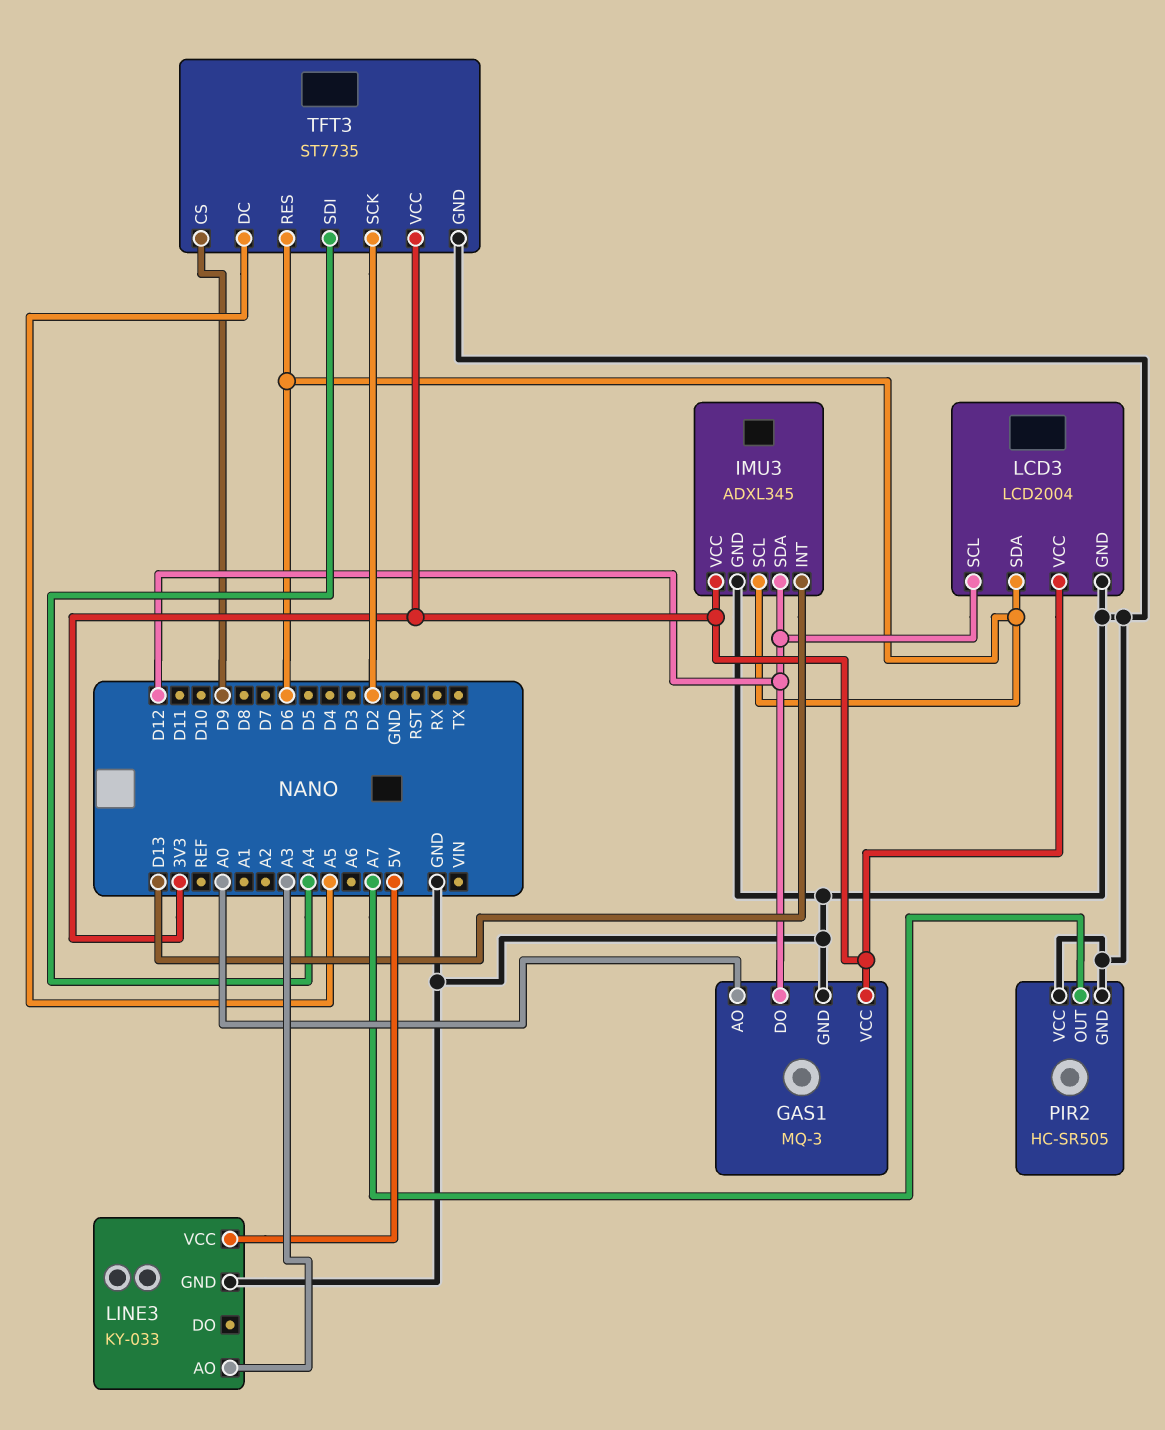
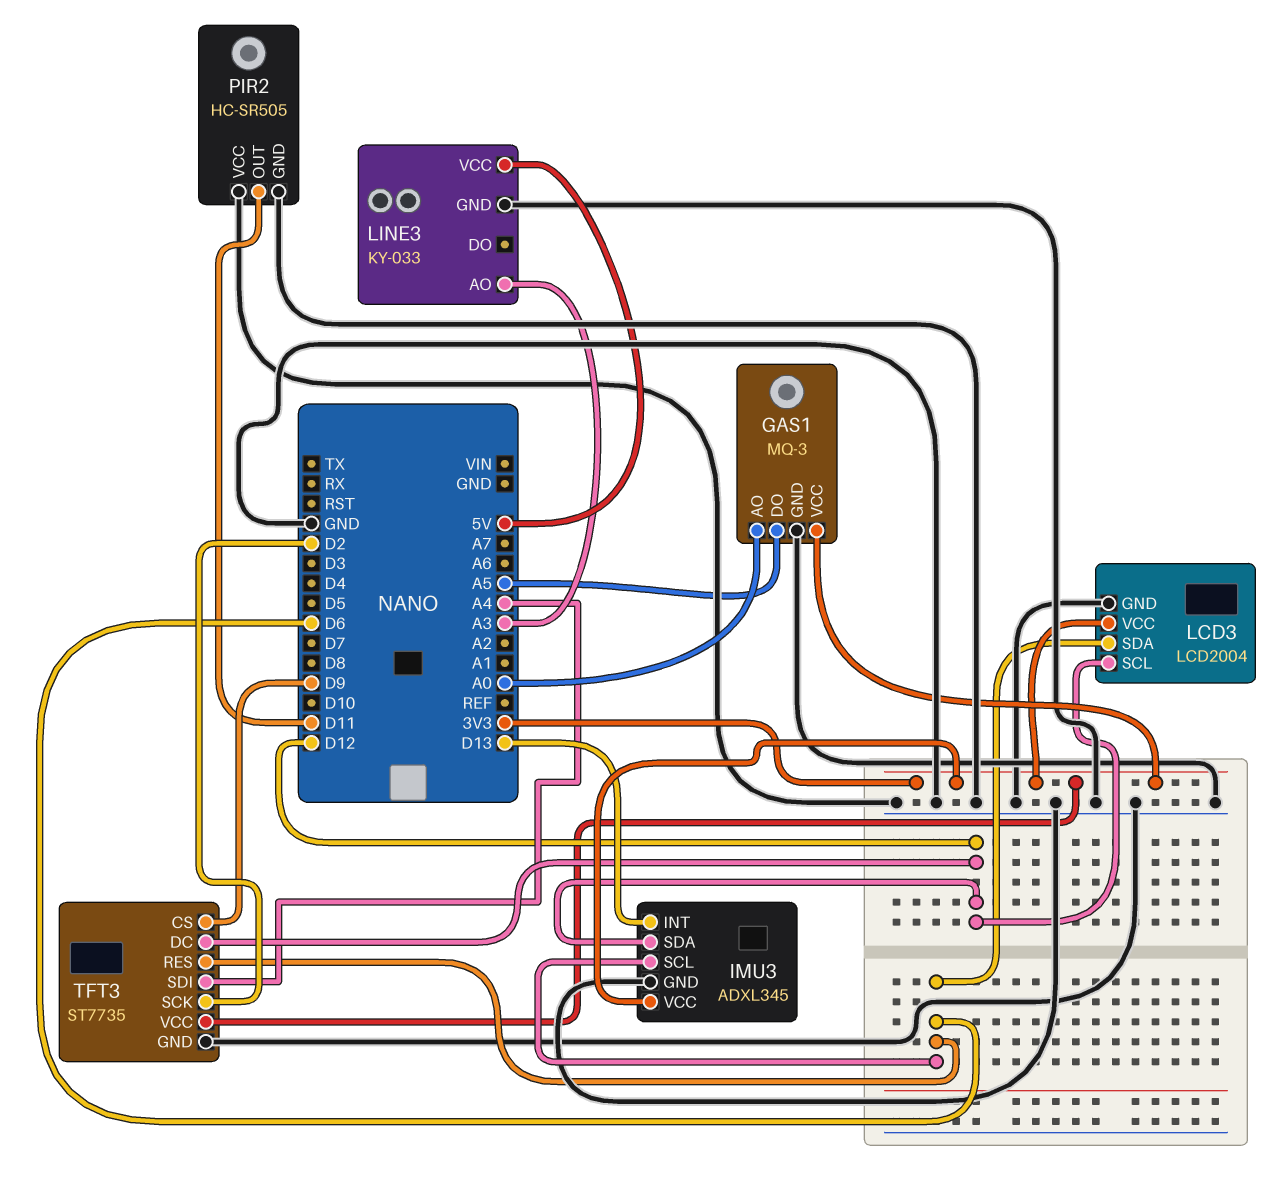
GAS1 pin DO: D12 -> A5
PIR2 pin OUT: A7 -> D11
TFT3 pin DC: A5 -> D12

